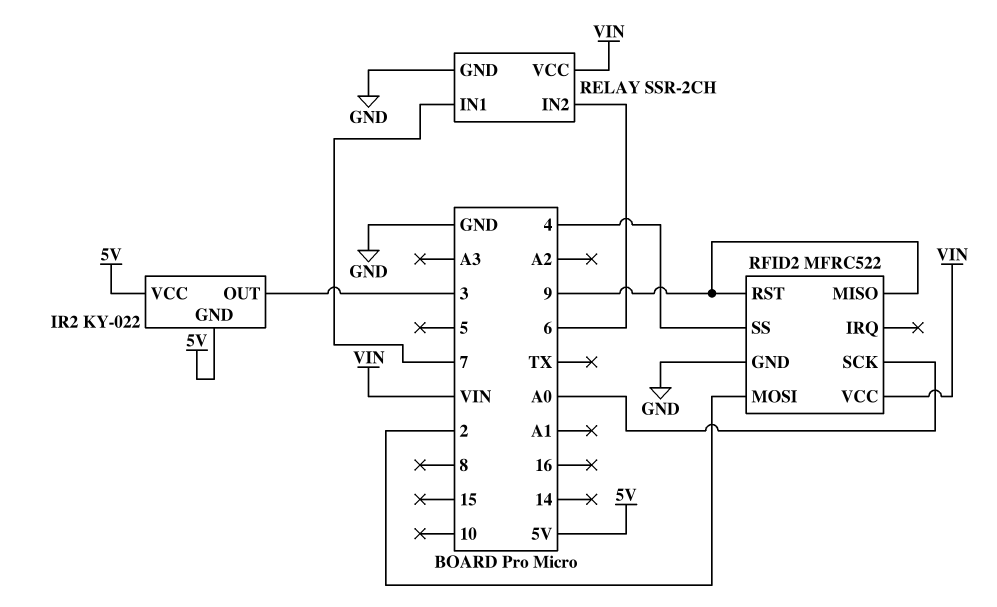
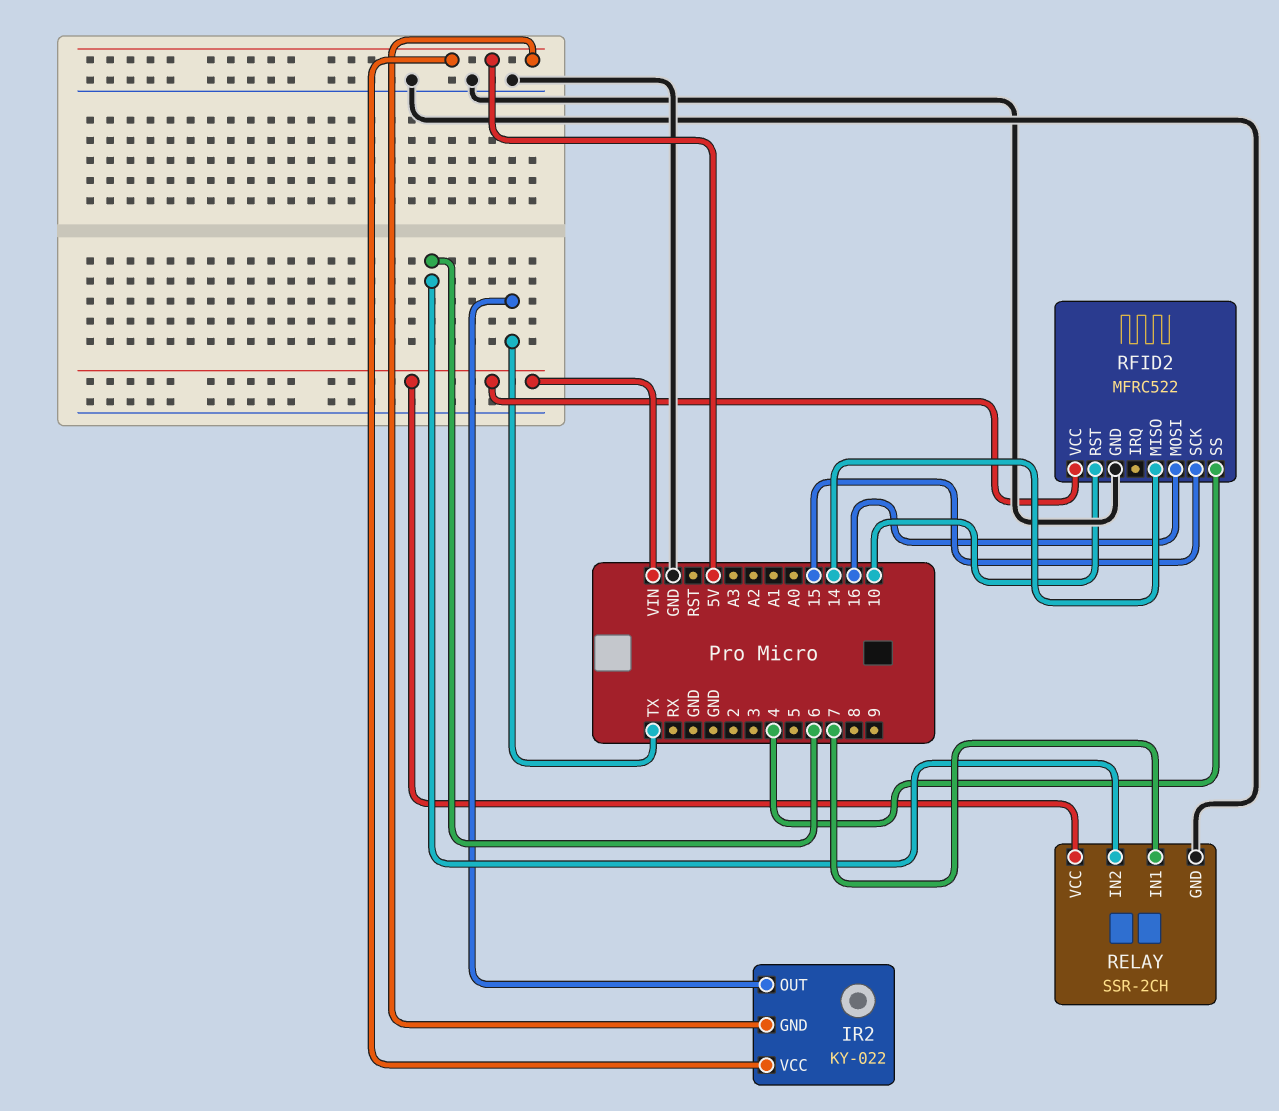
IR2 pin OUT: 3 -> TX
RFID2 pin MISO: 9 -> 14
RFID2 pin MOSI: 2 -> 16
RFID2 pin RST: 9 -> 10
RFID2 pin SCK: A0 -> 15

